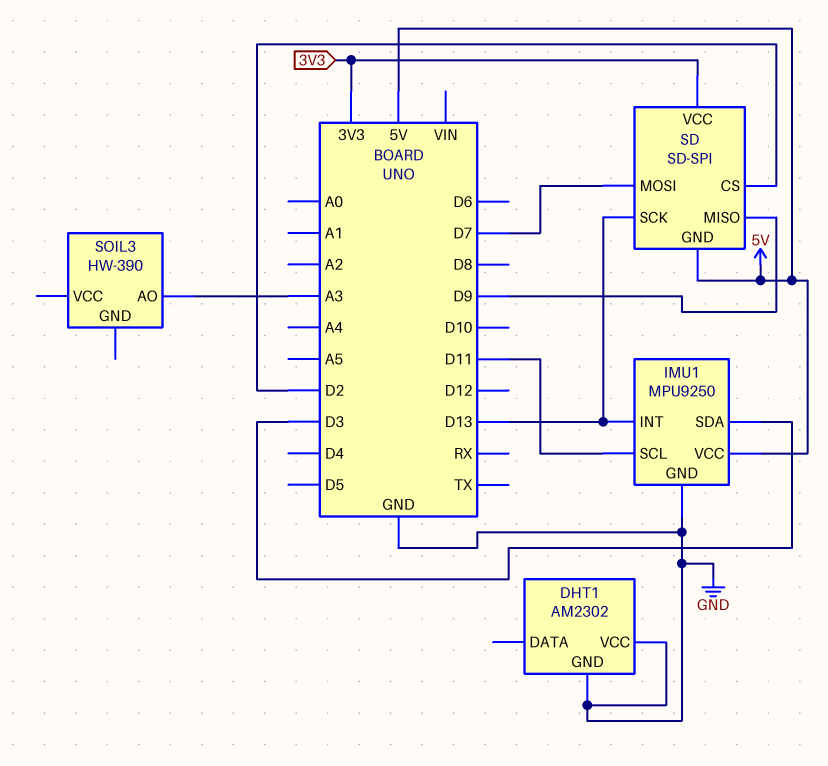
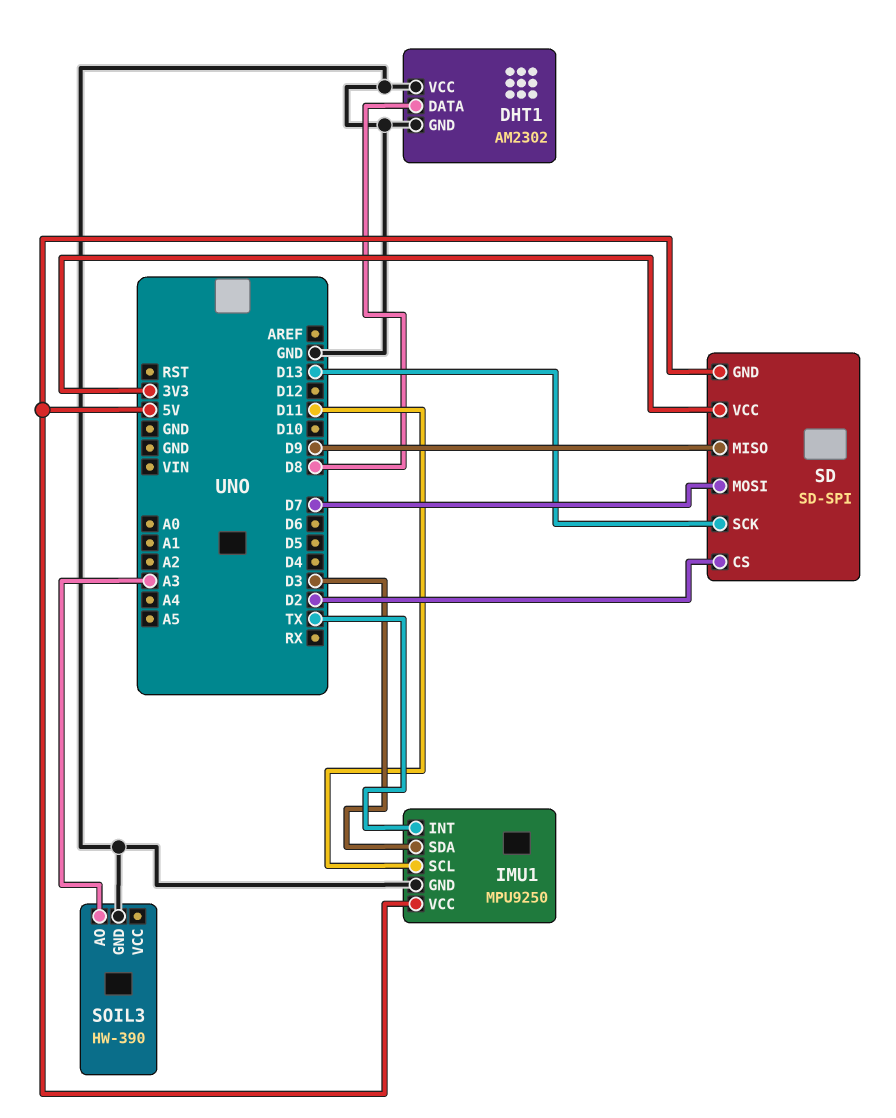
DHT1 pin DATA: none -> D8
IMU1 pin INT: D13 -> TX
SOIL3 pin GND: none -> GND

